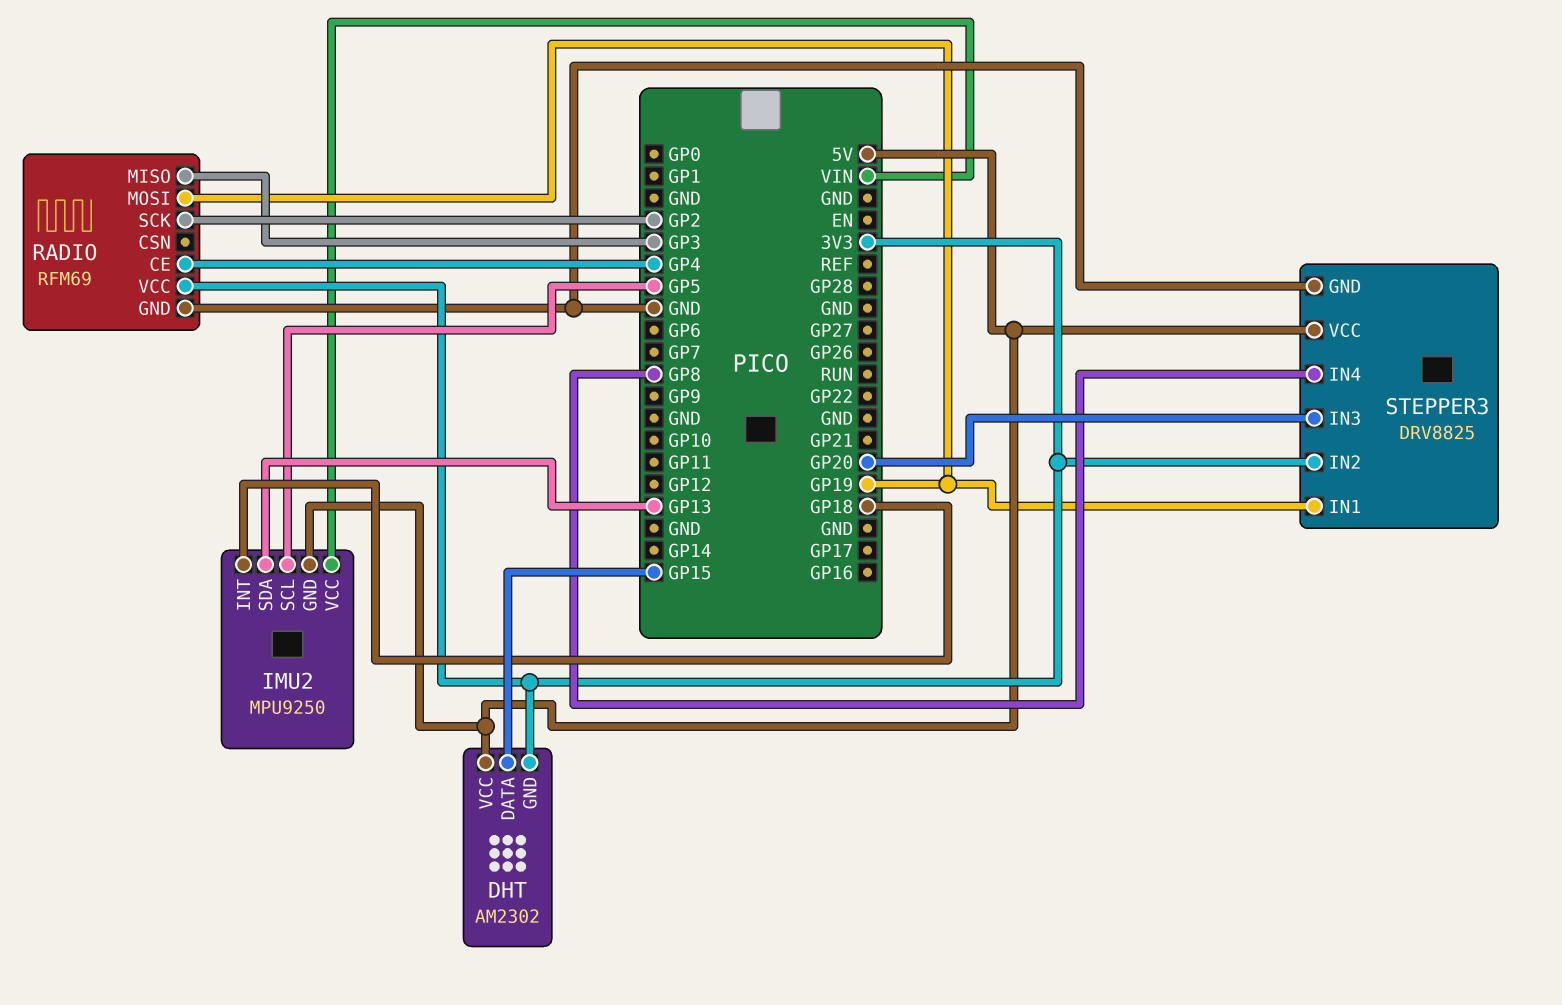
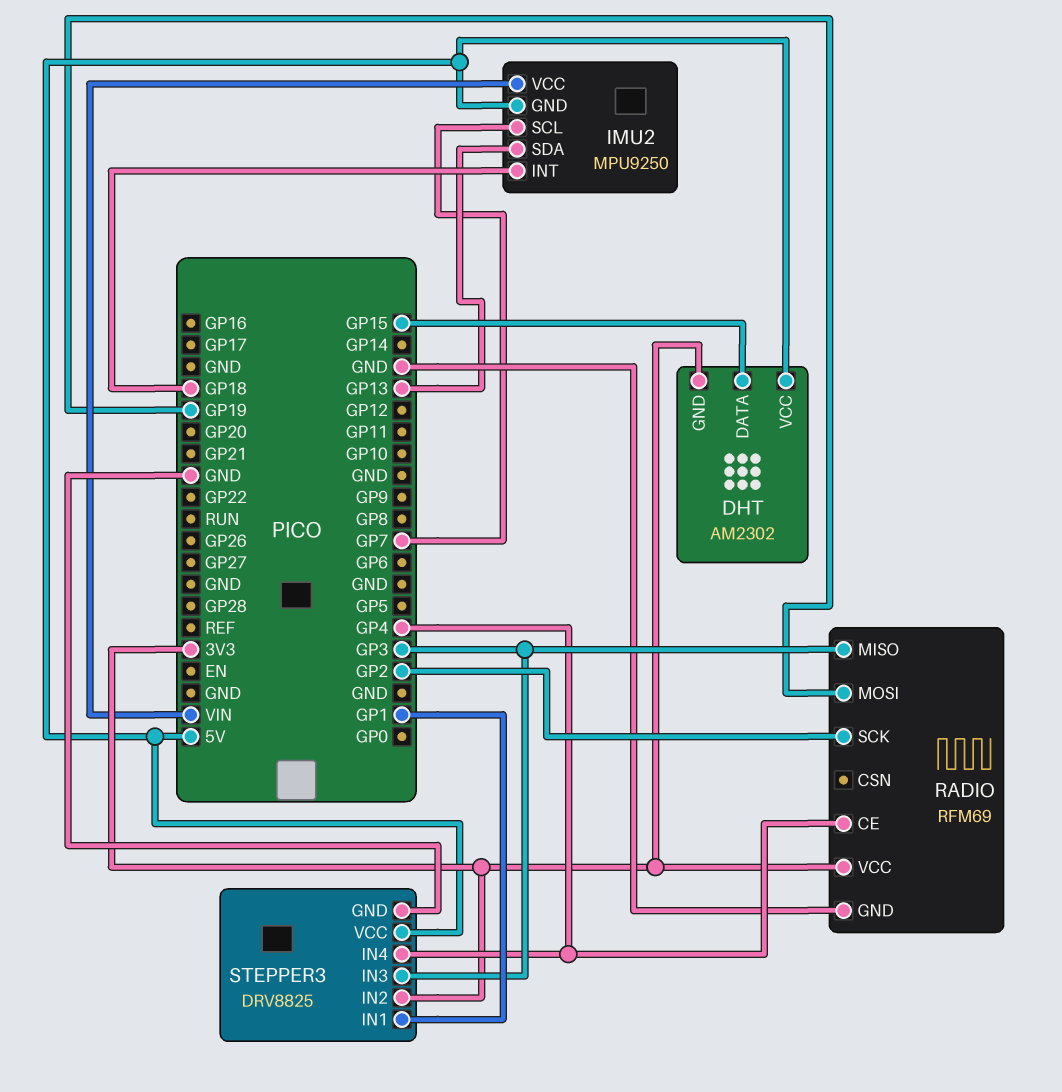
IMU2 pin SCL: GP5 -> GP7
STEPPER3 pin IN1: GP19 -> GP1
STEPPER3 pin IN3: GP20 -> GP3
STEPPER3 pin IN4: GP8 -> GP4

